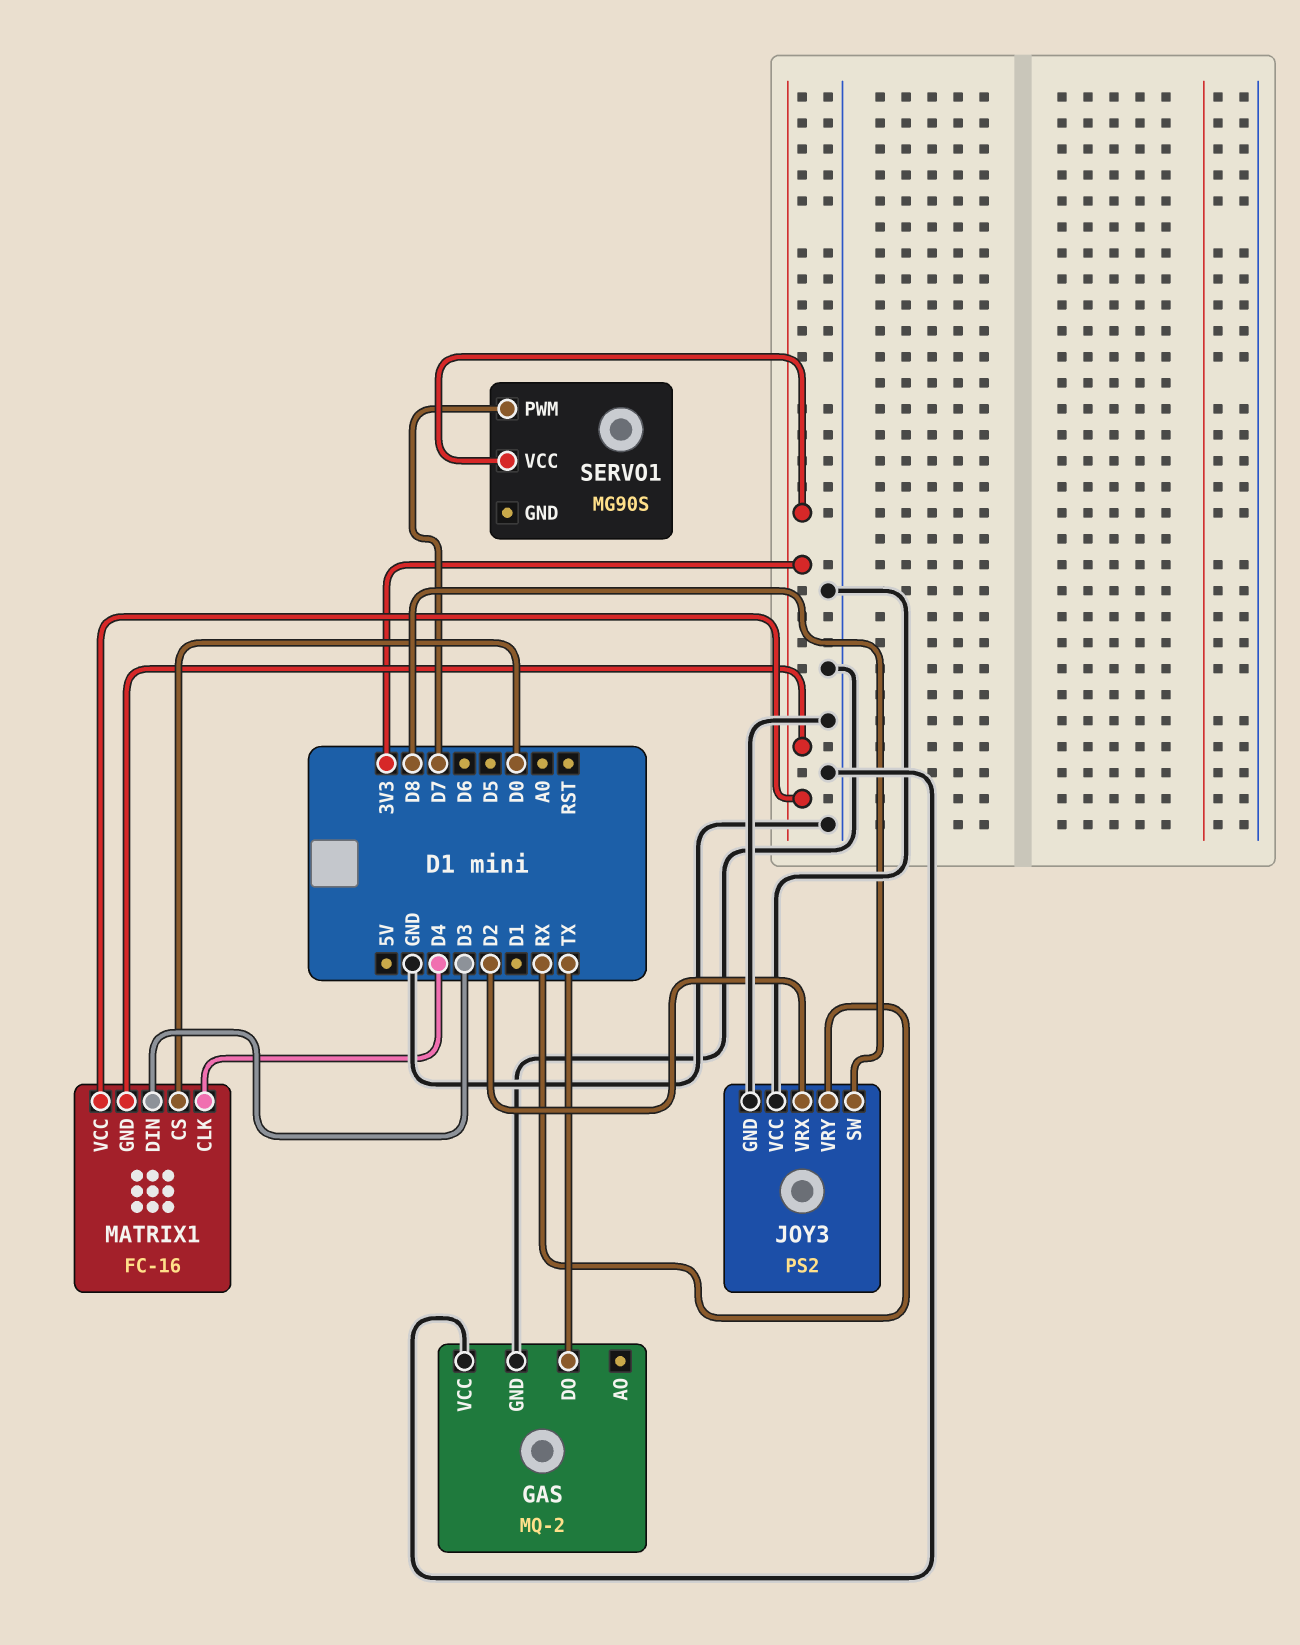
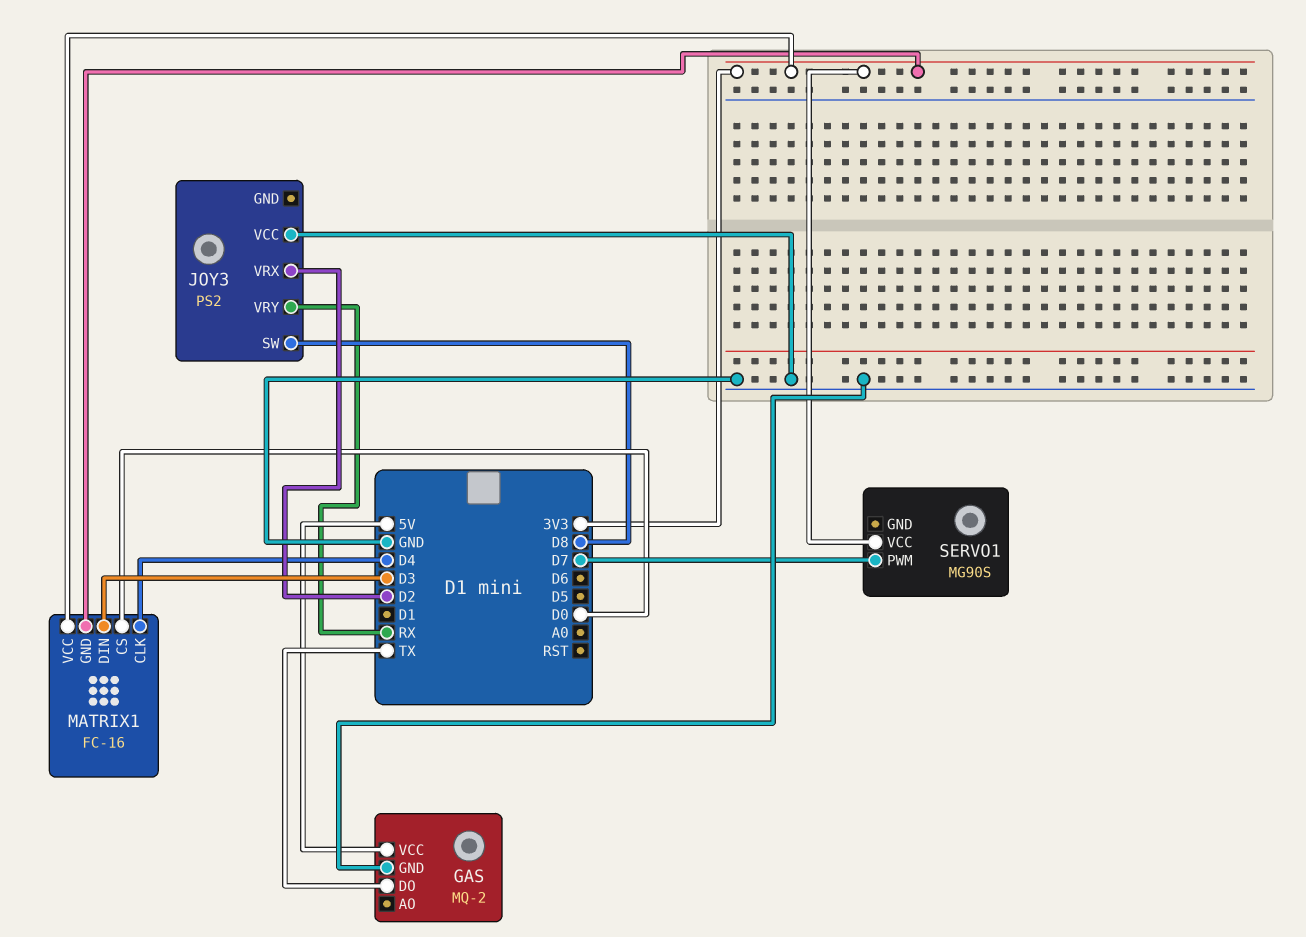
GAS pin VCC: GND -> 5V
JOY3 pin GND: GND -> none

